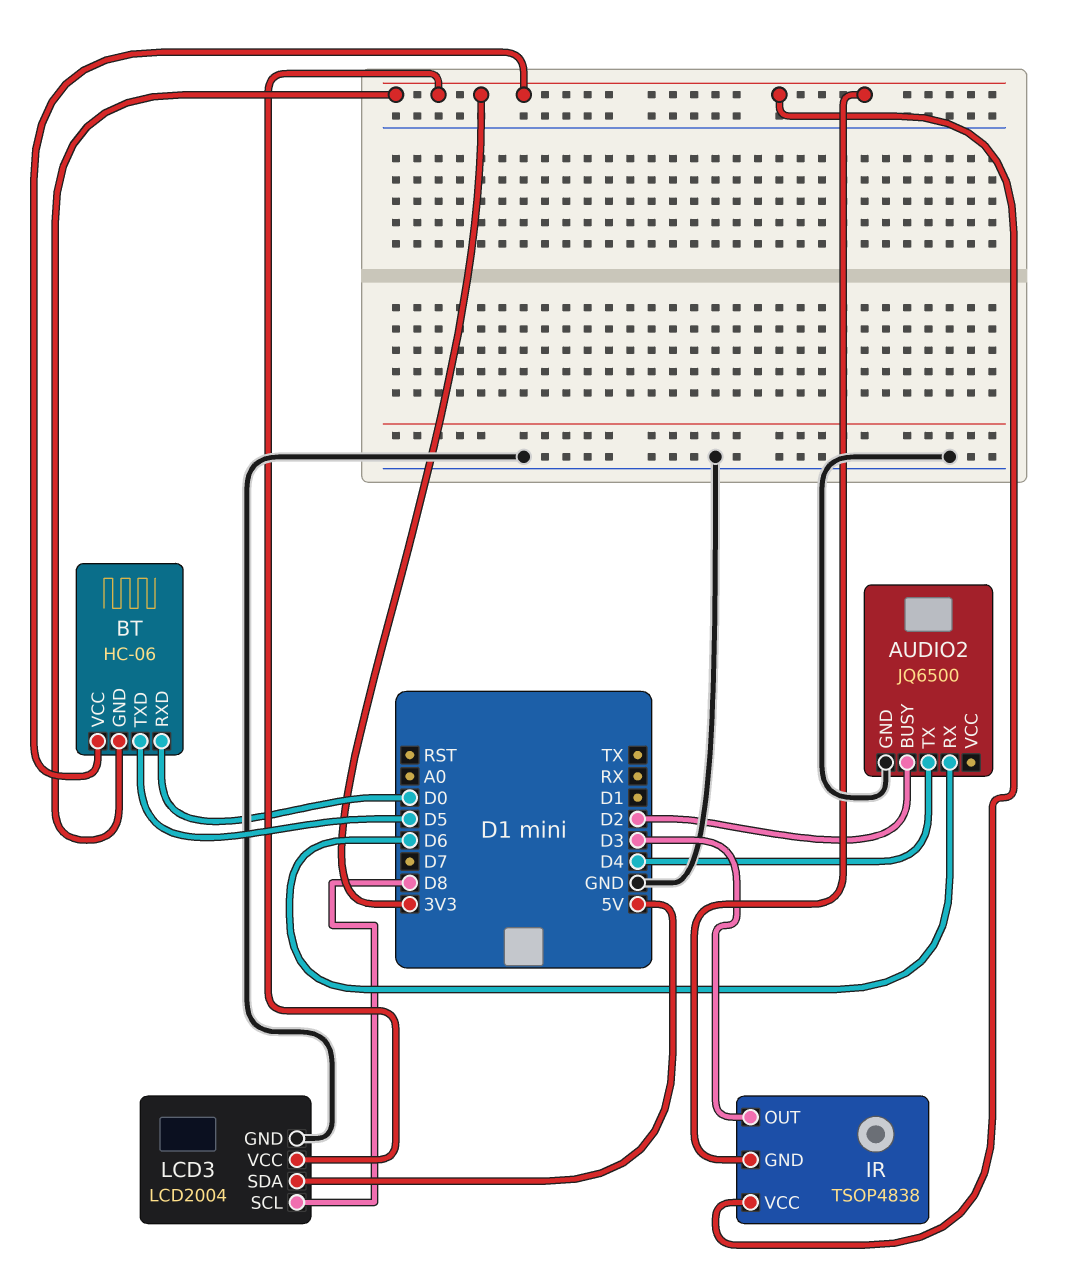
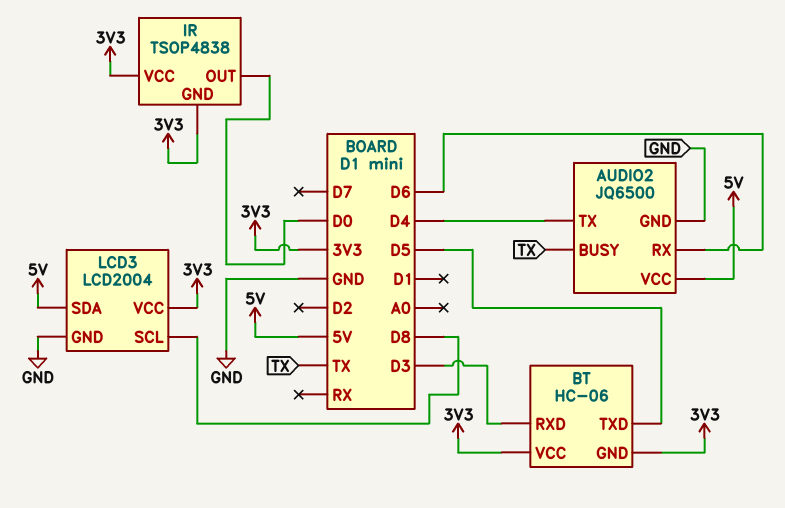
AUDIO2 pin BUSY: D2 -> TX
AUDIO2 pin VCC: none -> 5V
BT pin RXD: D0 -> D3
IR pin OUT: D3 -> D0

